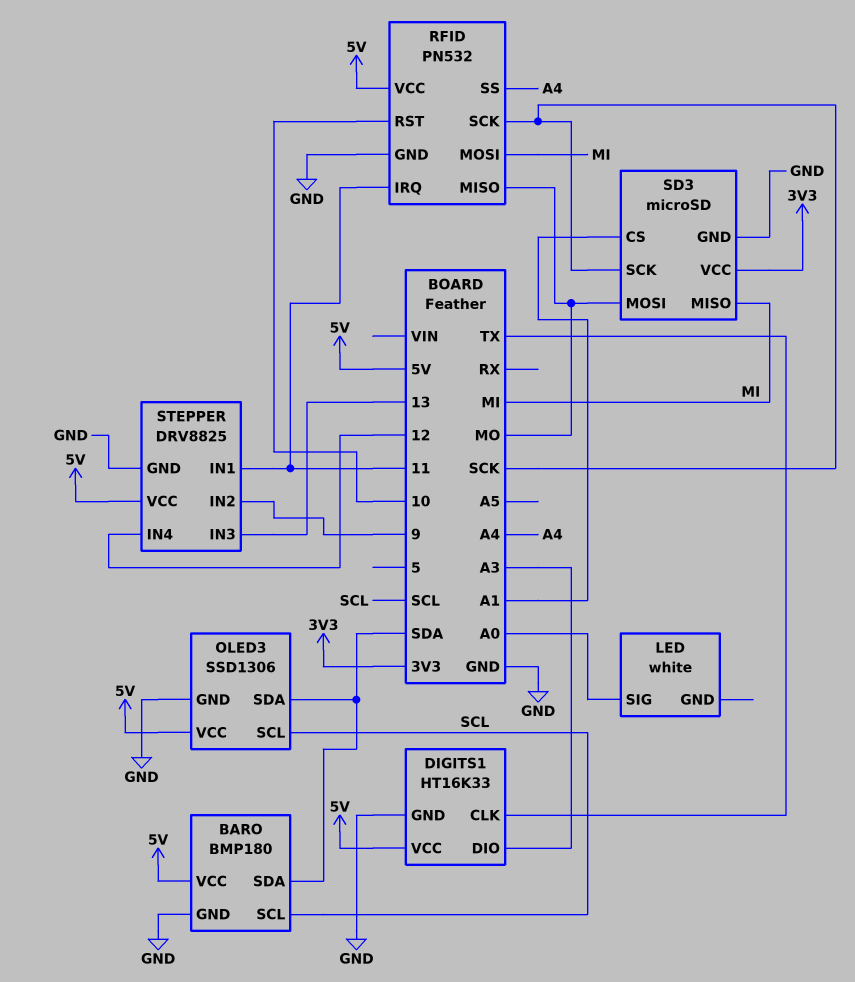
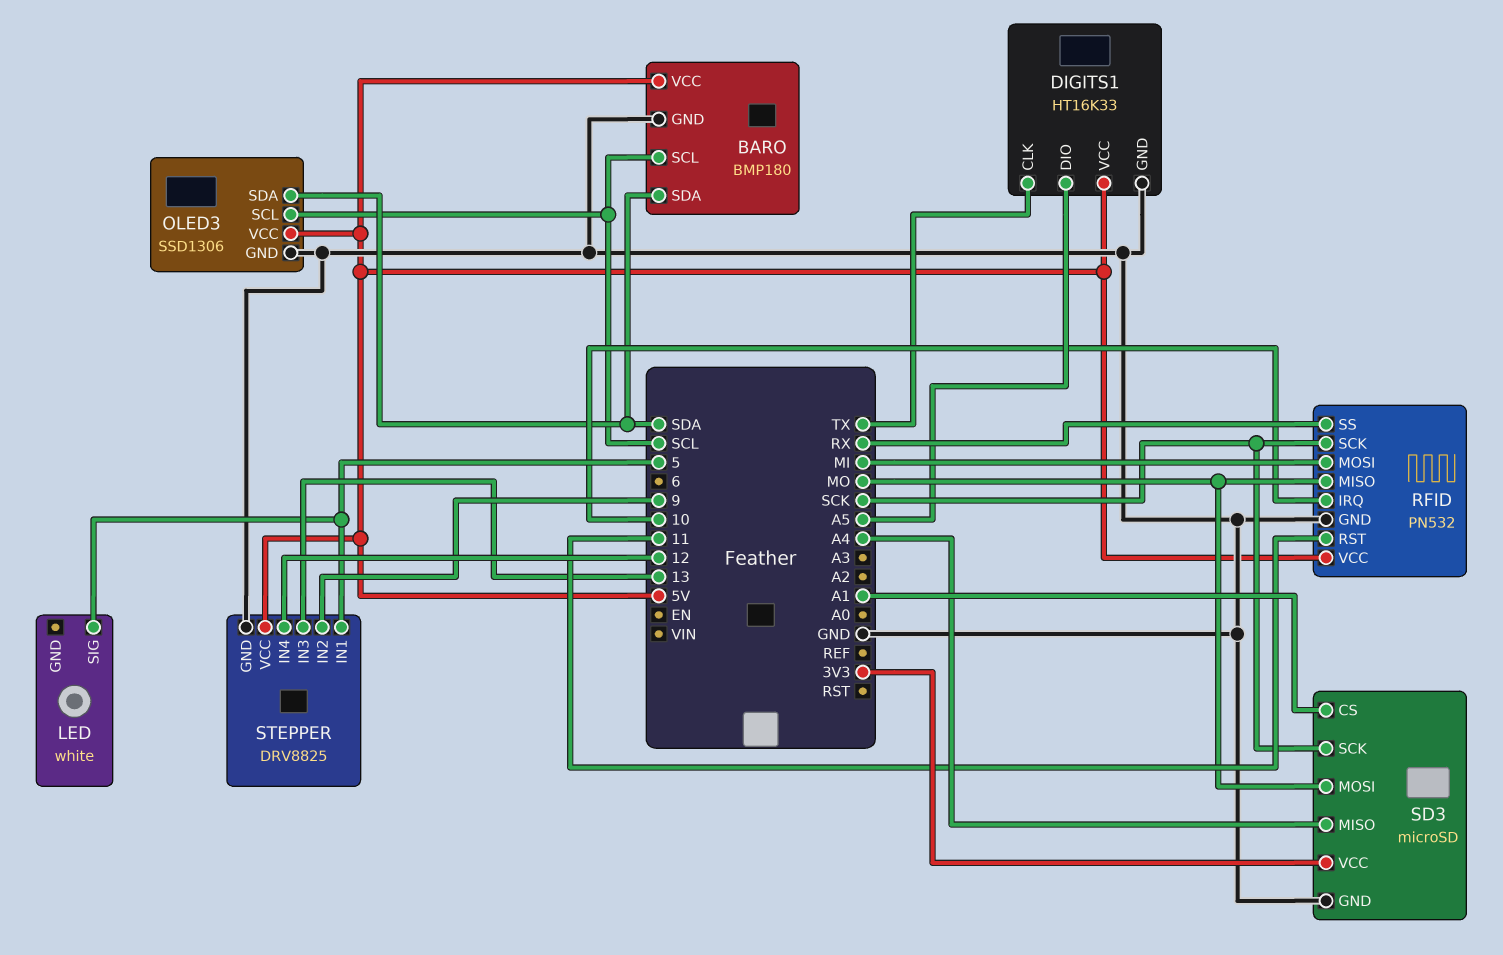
DIGITS1 pin DIO: A3 -> A5
LED pin SIG: A0 -> 5
RFID pin IRQ: 11 -> 10
RFID pin RST: 10 -> 11
RFID pin SS: A4 -> RX
SD3 pin MISO: MI -> A4
STEPPER pin IN1: 11 -> 5

